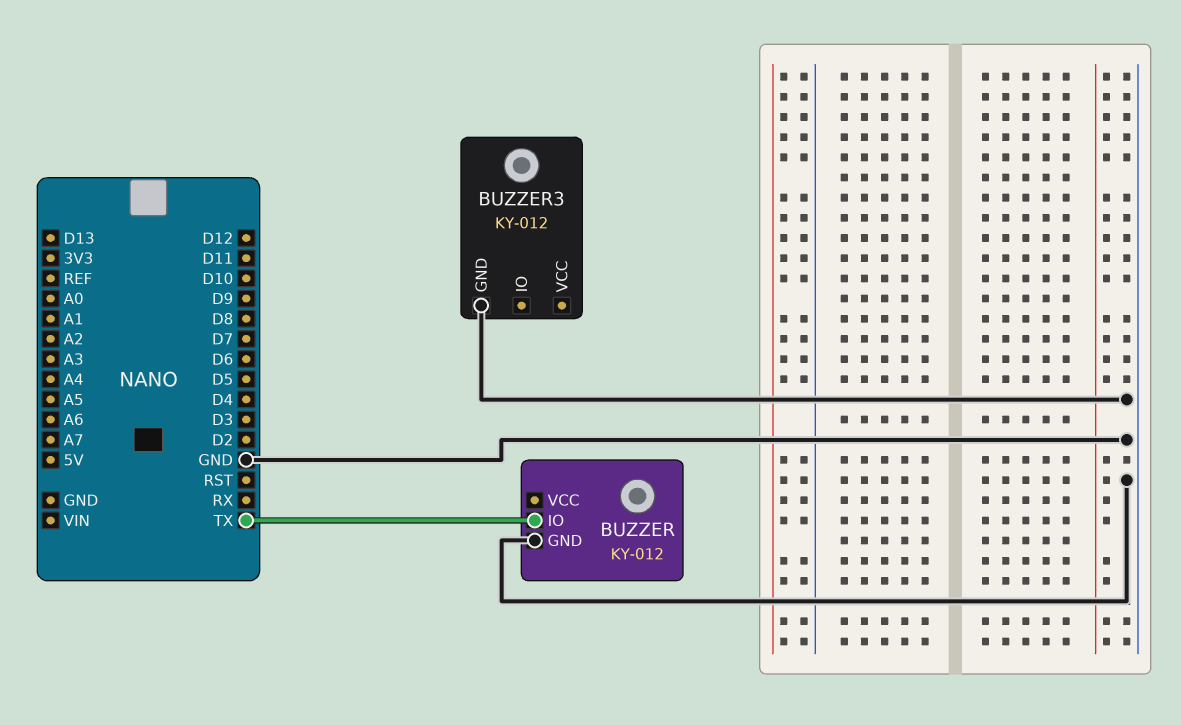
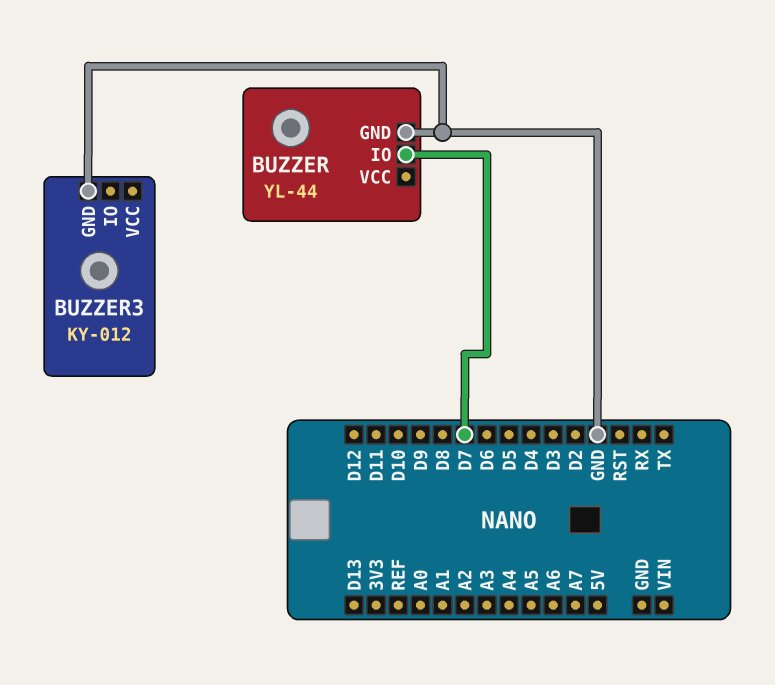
BUZZER: KY-012 -> YL-44
BUZZER pin IO: TX -> D7

